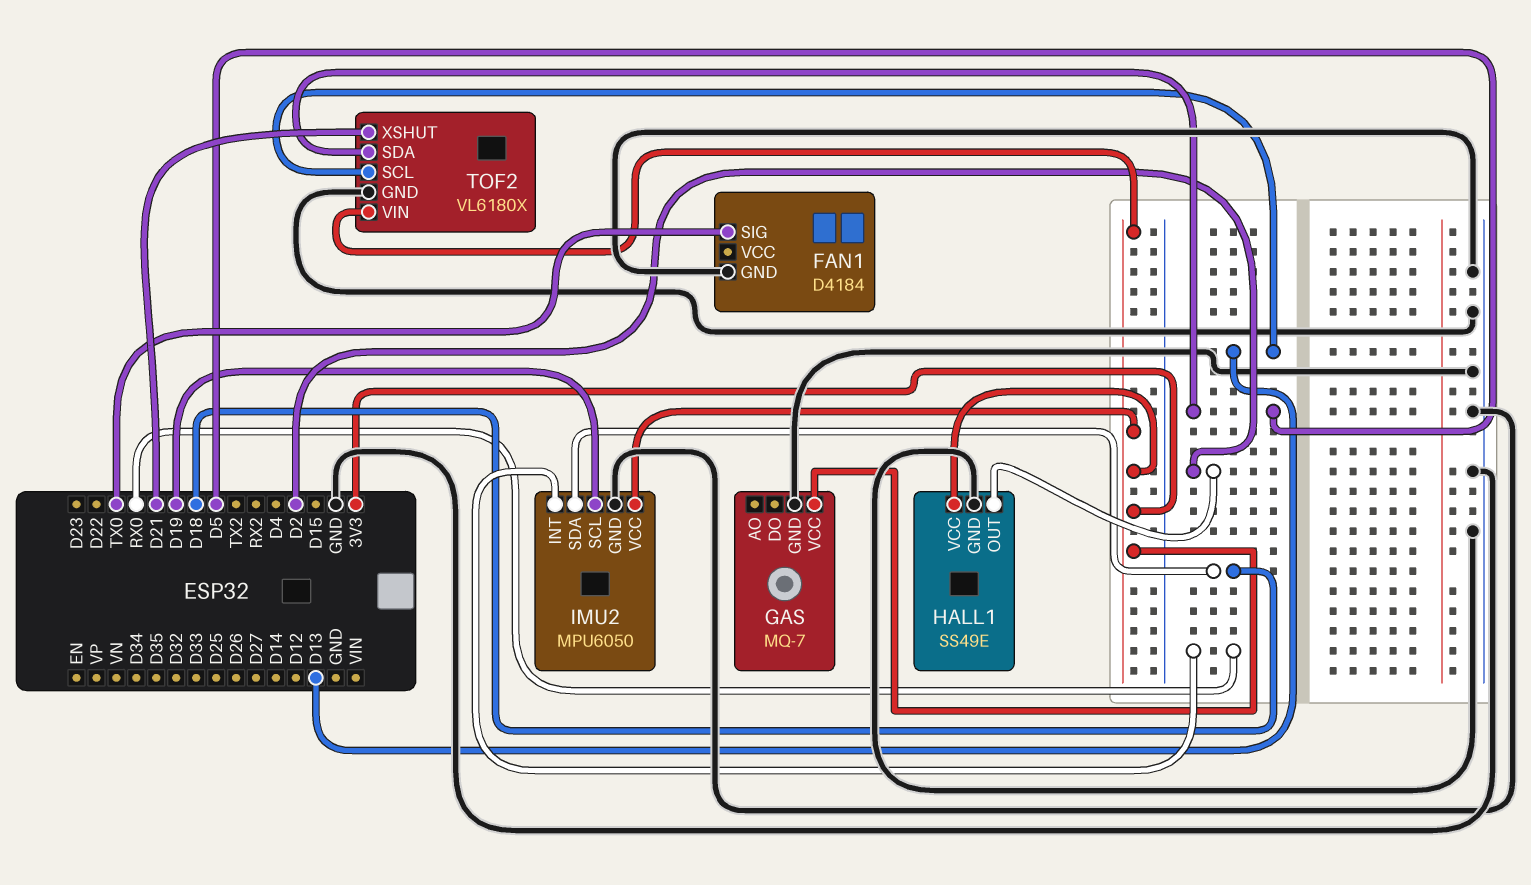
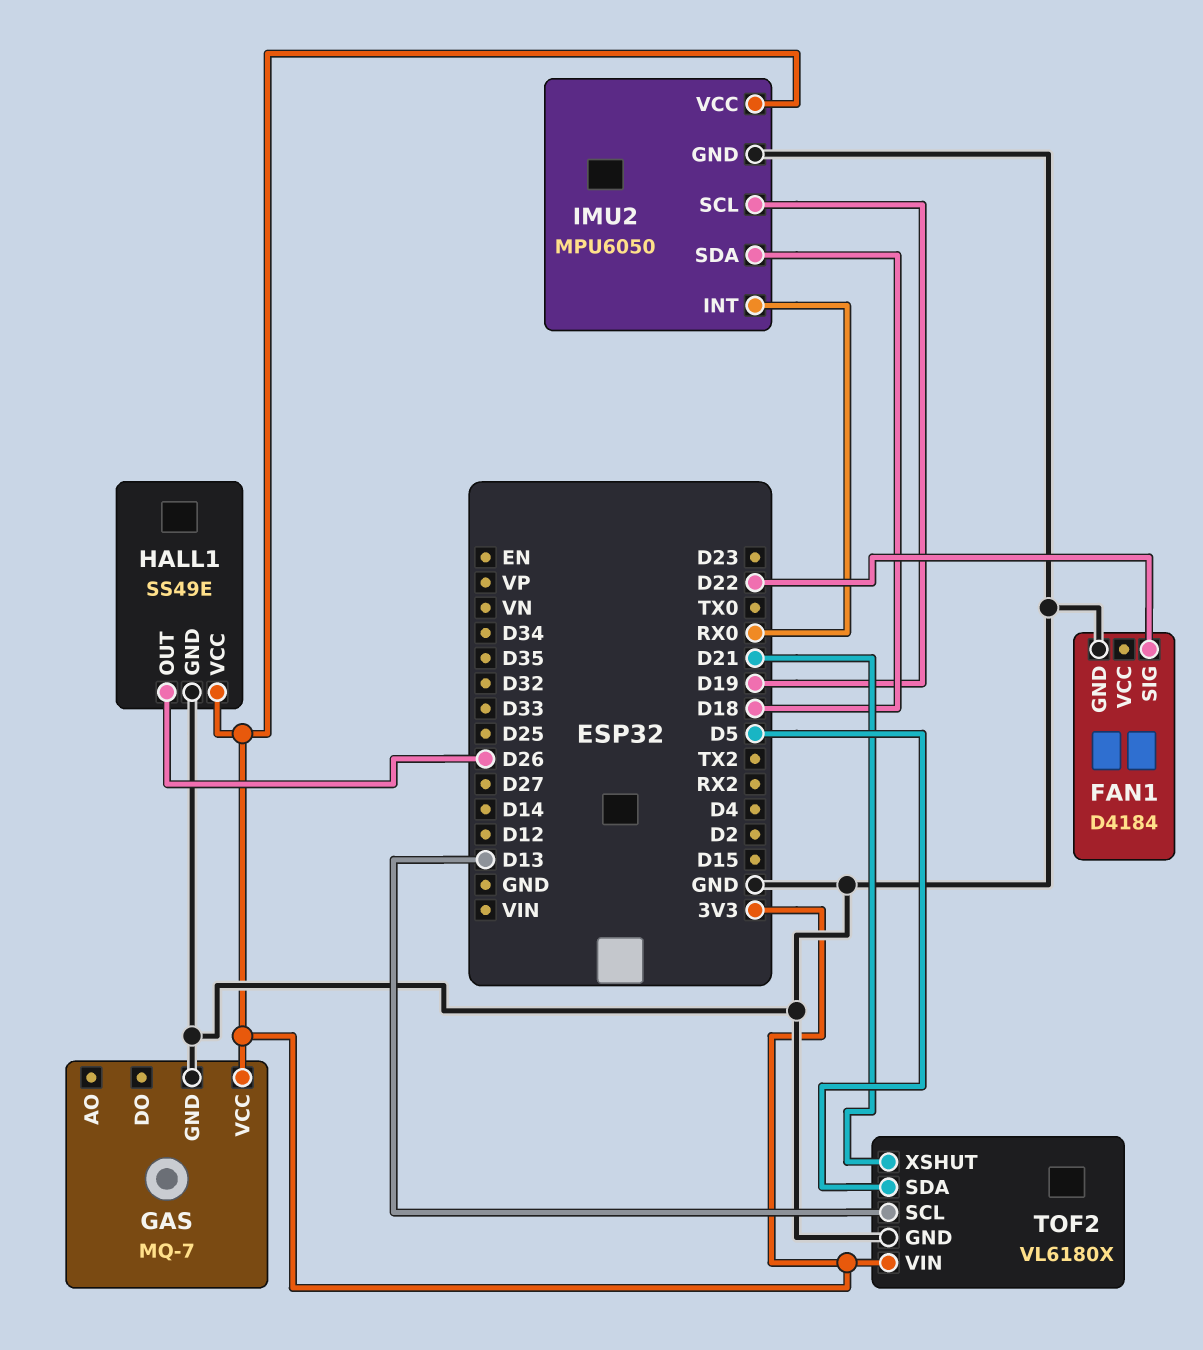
FAN1 pin SIG: TX0 -> D22
HALL1 pin OUT: D2 -> D26

